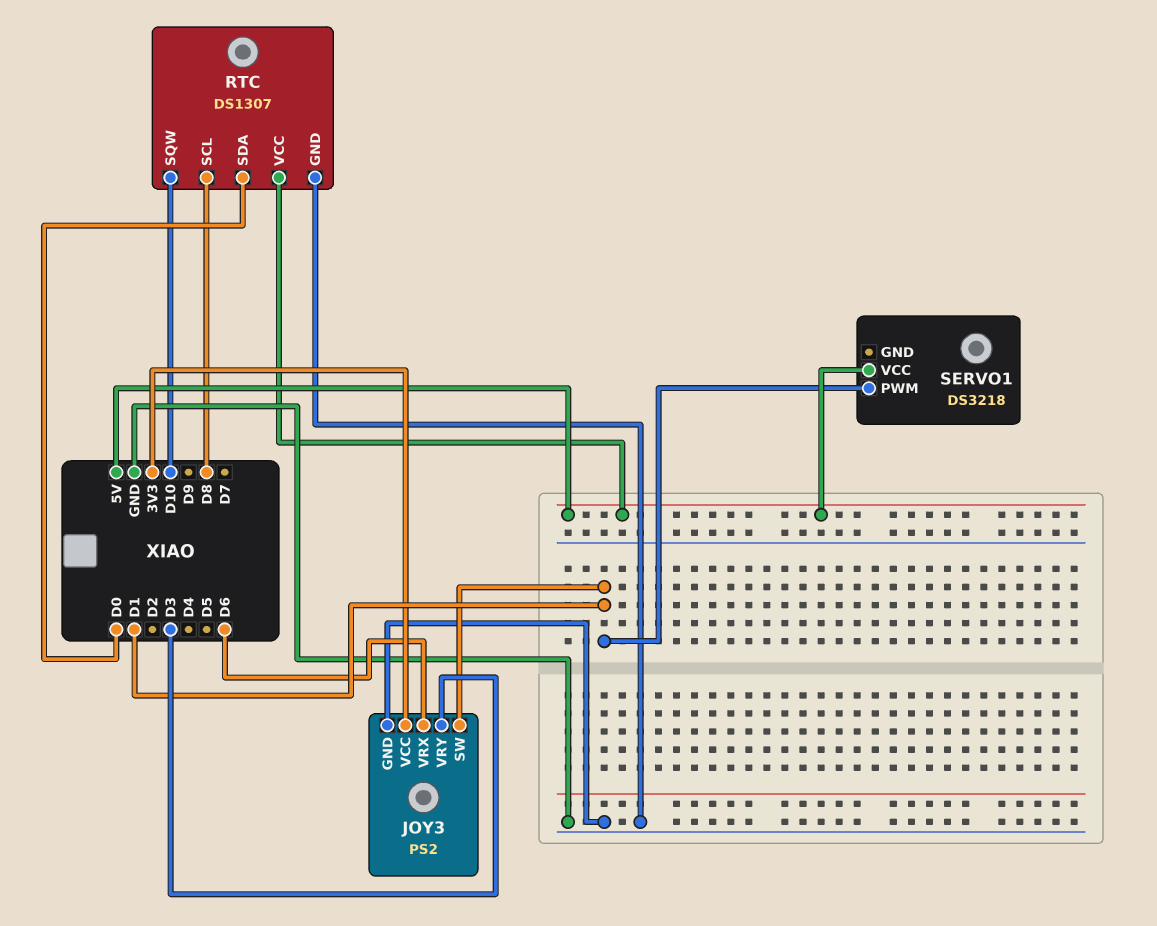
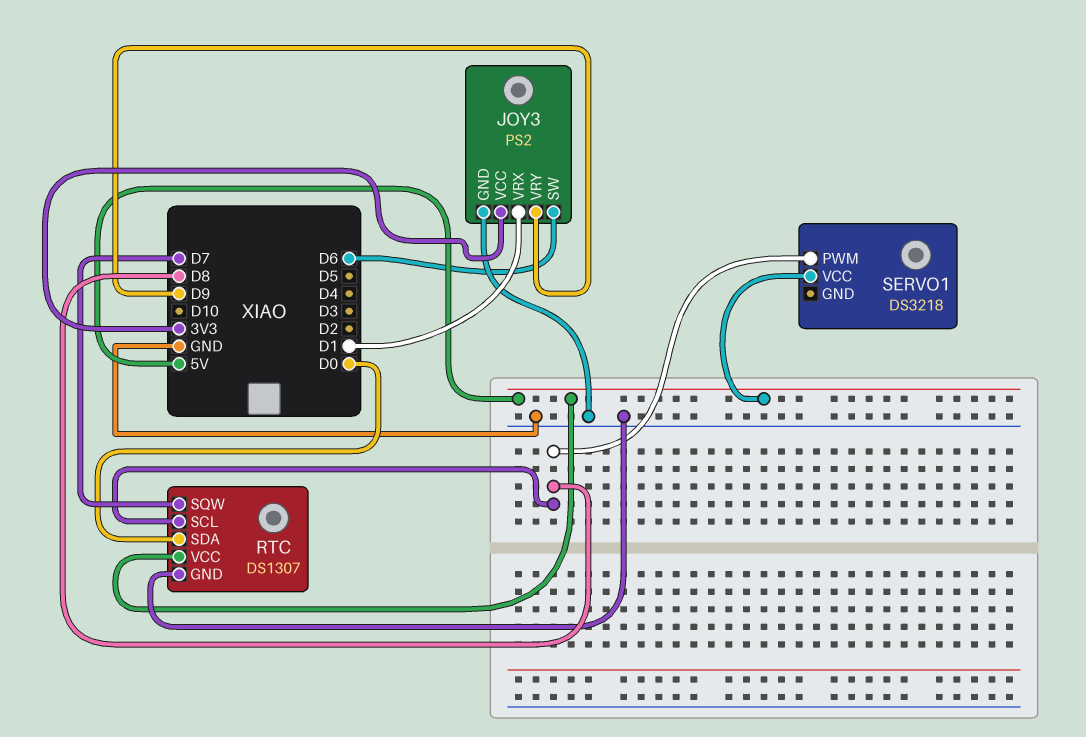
JOY3 pin SW: D1 -> D6
JOY3 pin VRX: D6 -> D1
JOY3 pin VRY: D3 -> D9
RTC pin SQW: D10 -> D7
SERVO1 pin PWM: D1 -> D8

